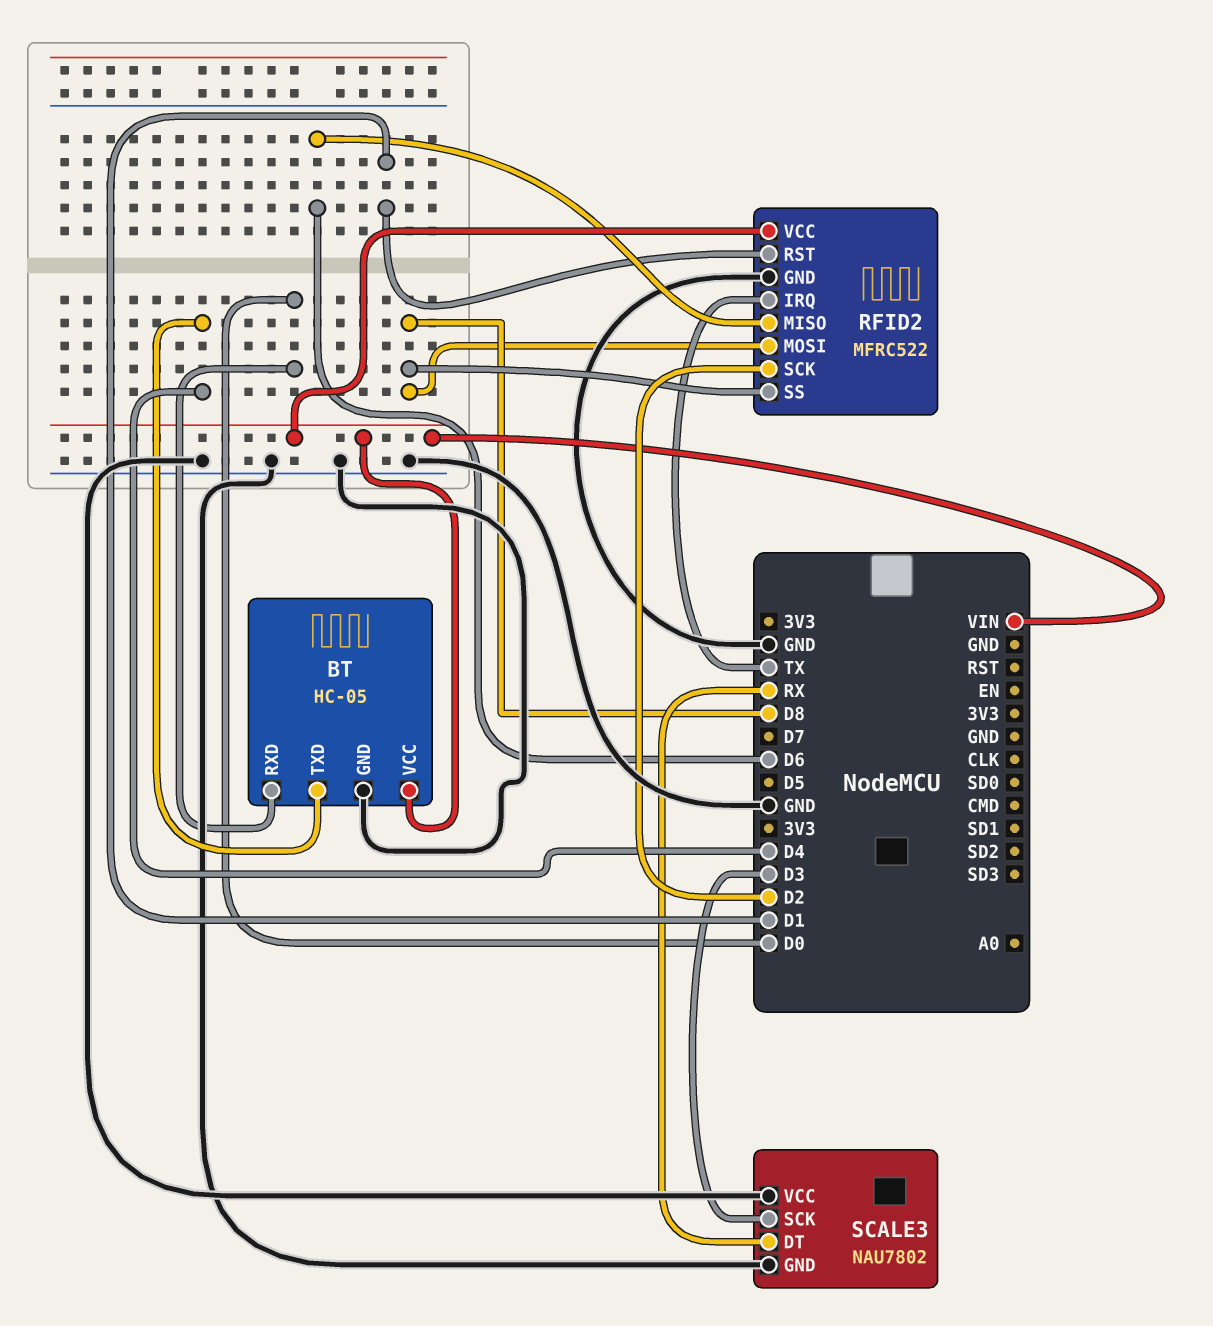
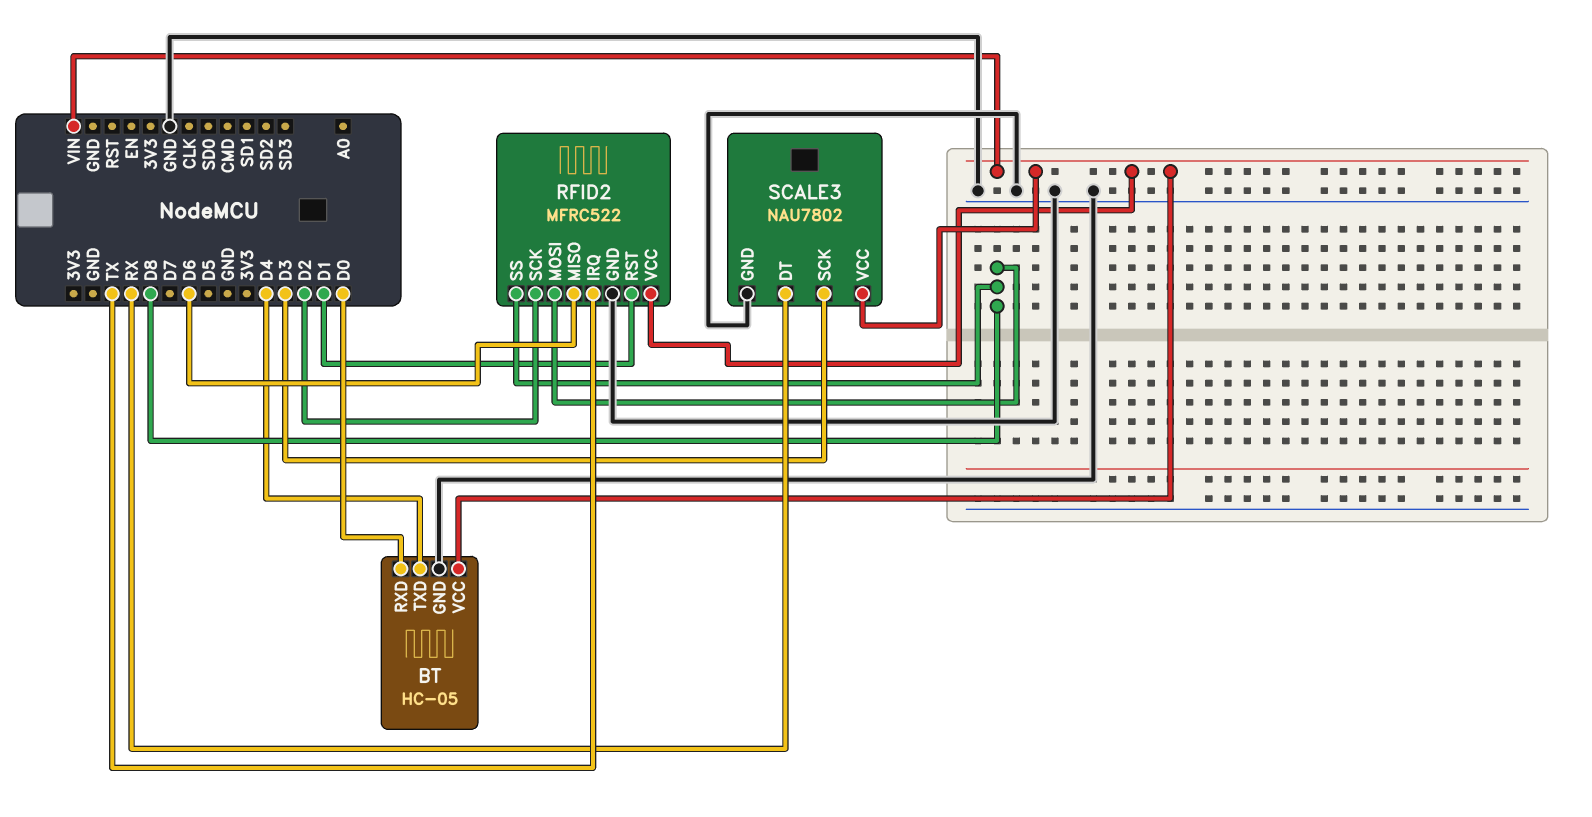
SCALE3 pin VCC: GND -> VIN

